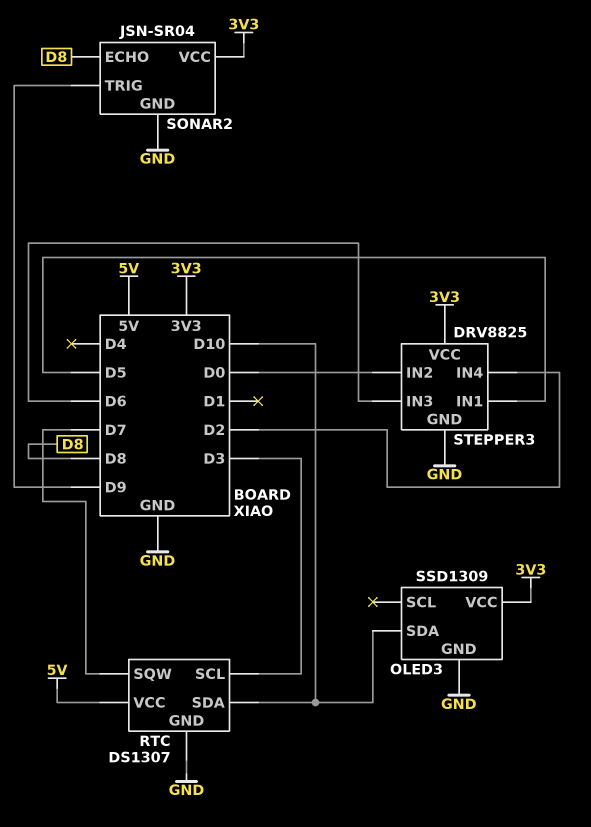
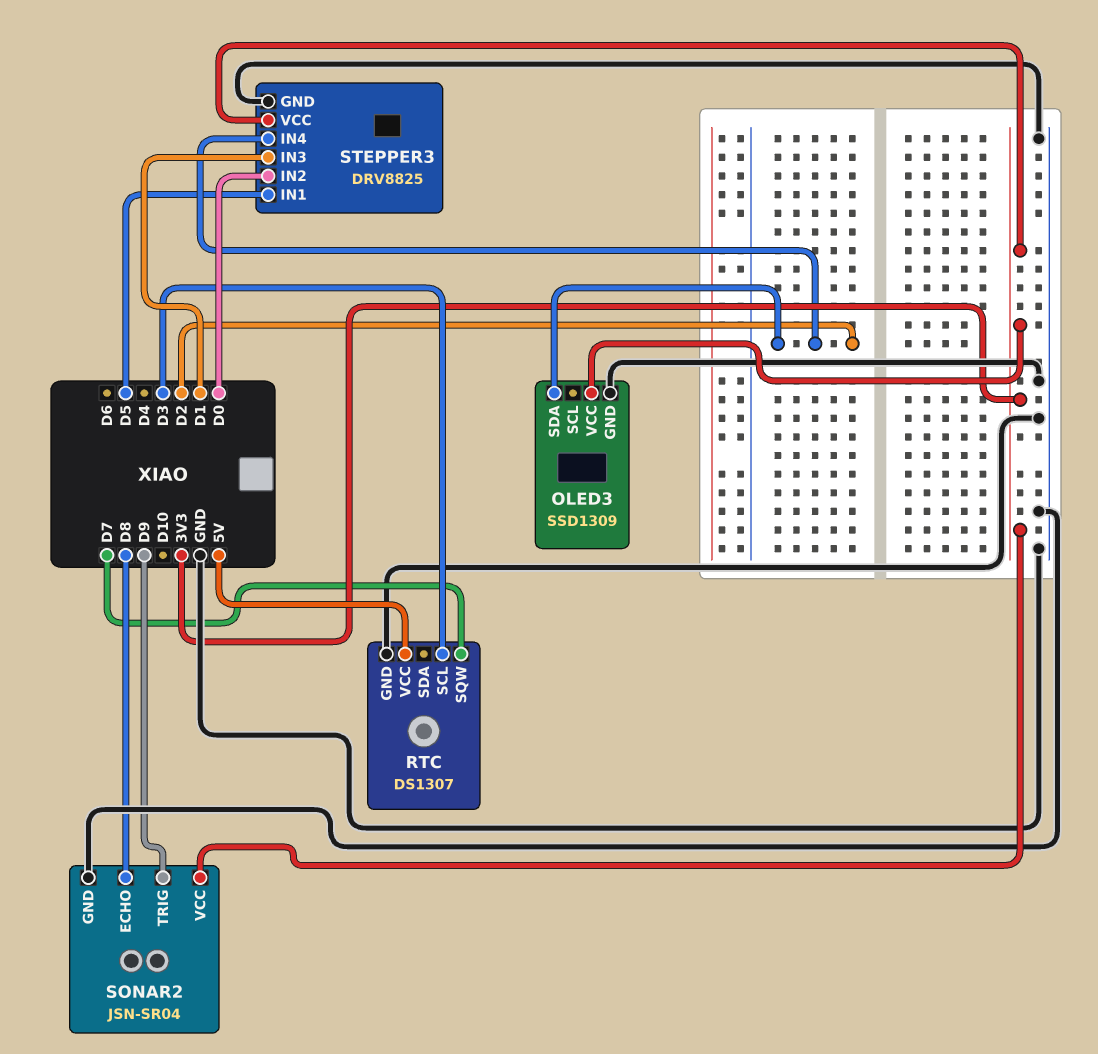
OLED3 pin SDA: D10 -> D2
RTC pin SDA: D10 -> none
STEPPER3 pin IN3: D6 -> D1

